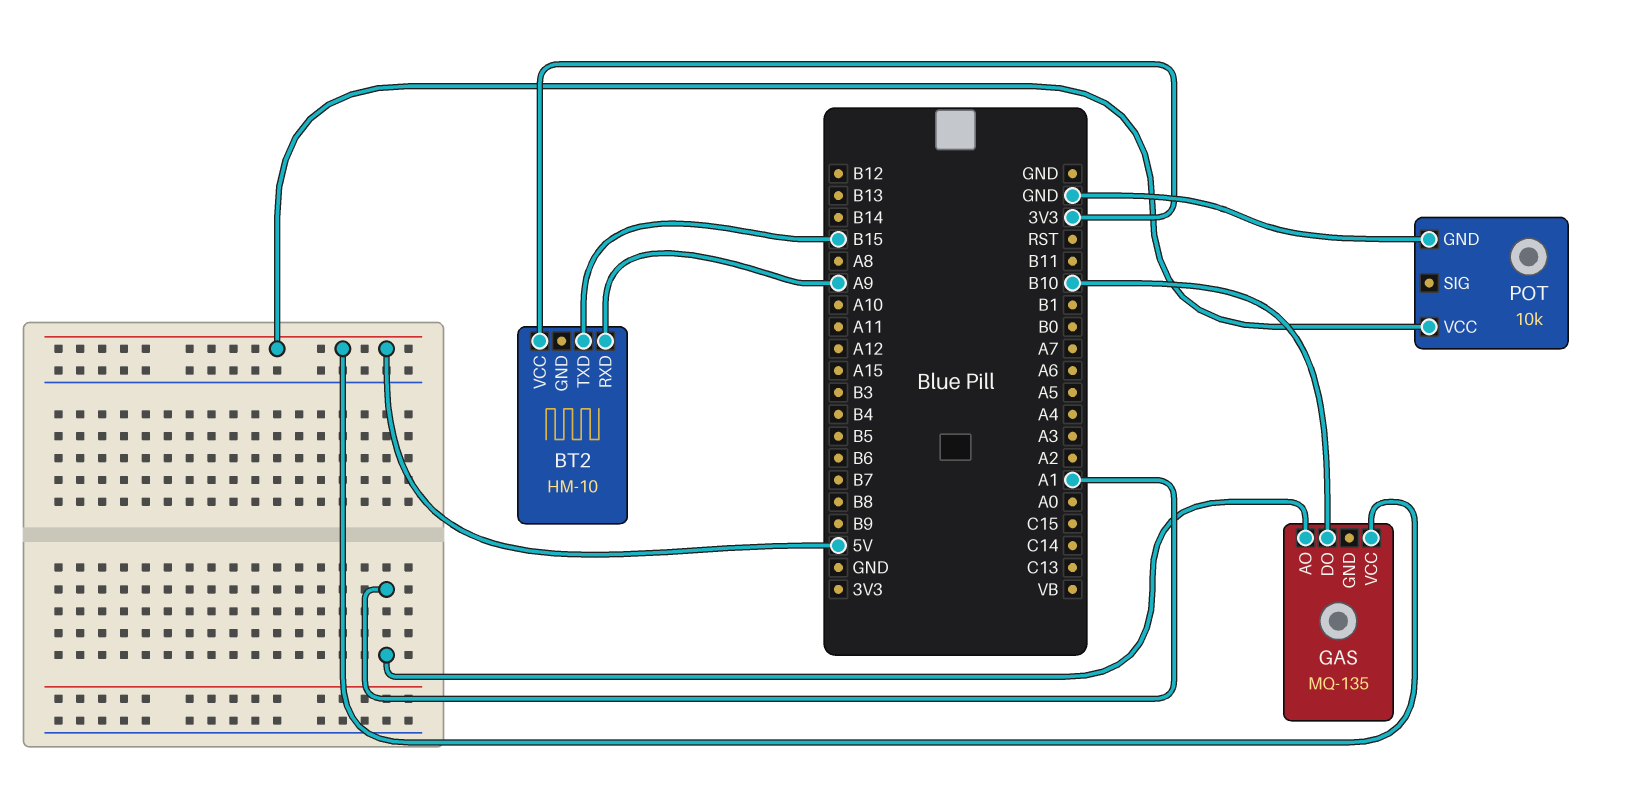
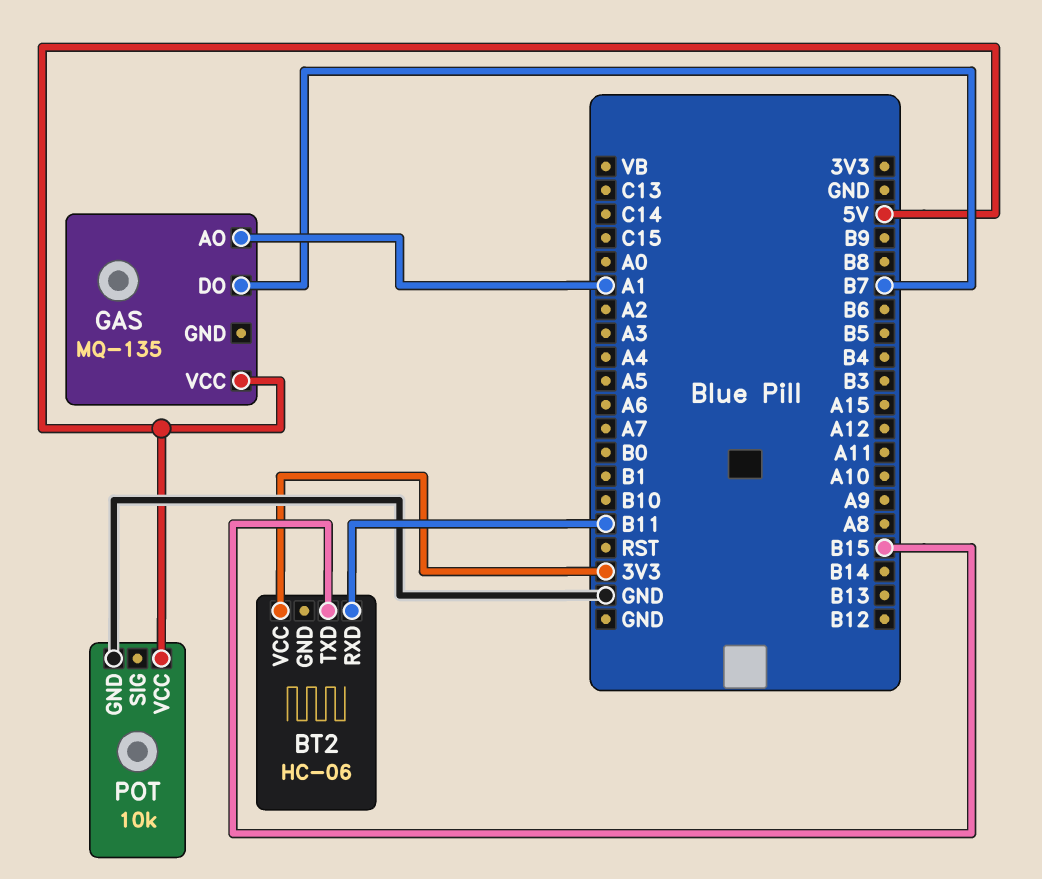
BT2: HM-10 -> HC-06
BT2 pin RXD: A9 -> B11
GAS pin DO: B10 -> B7

